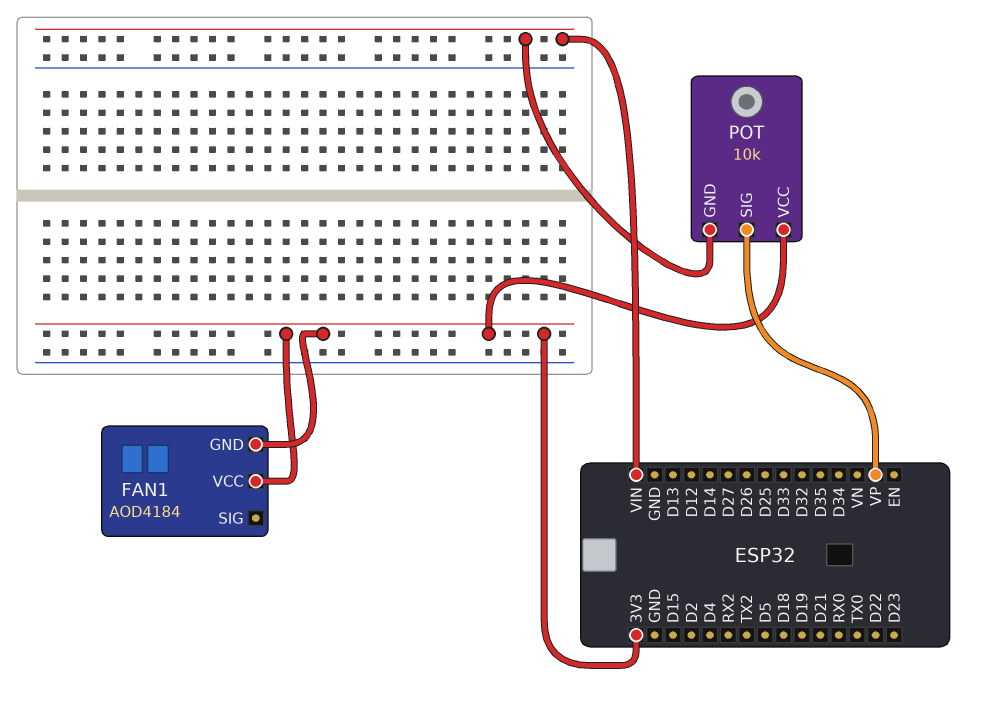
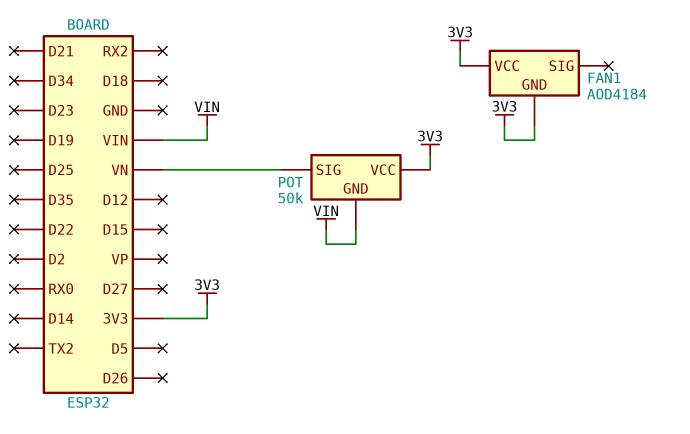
POT: 10k -> 50k
POT pin SIG: VP -> VN

